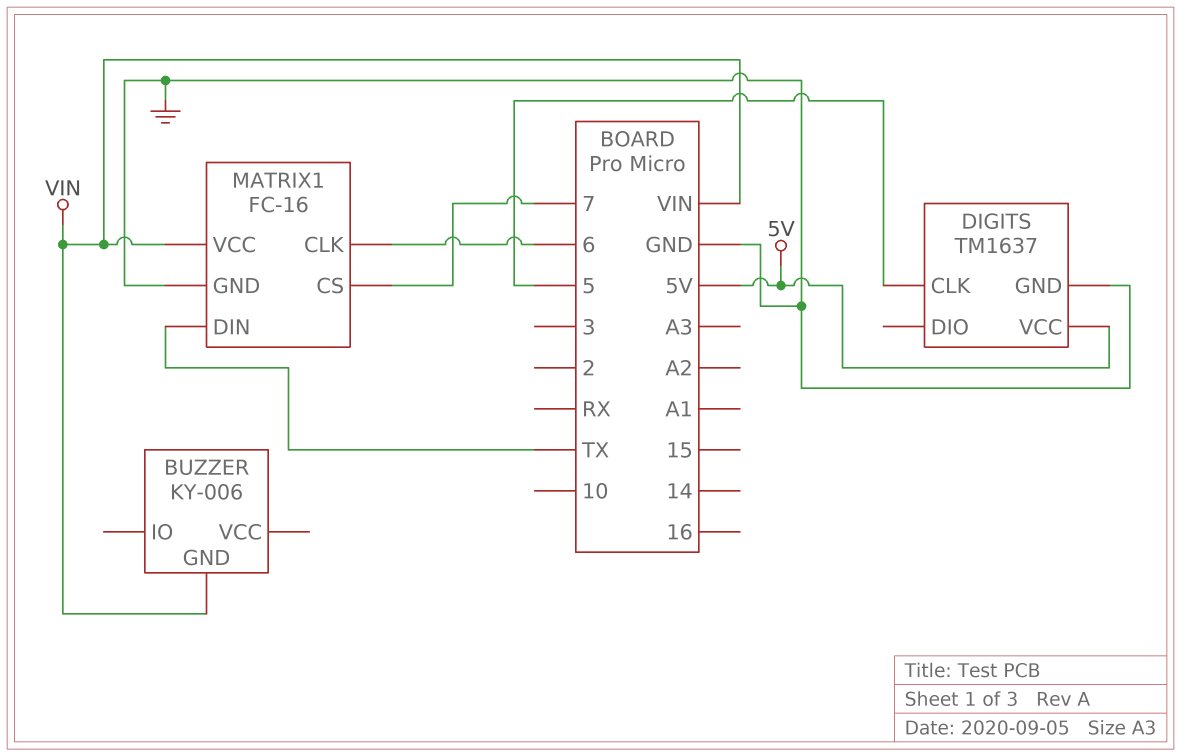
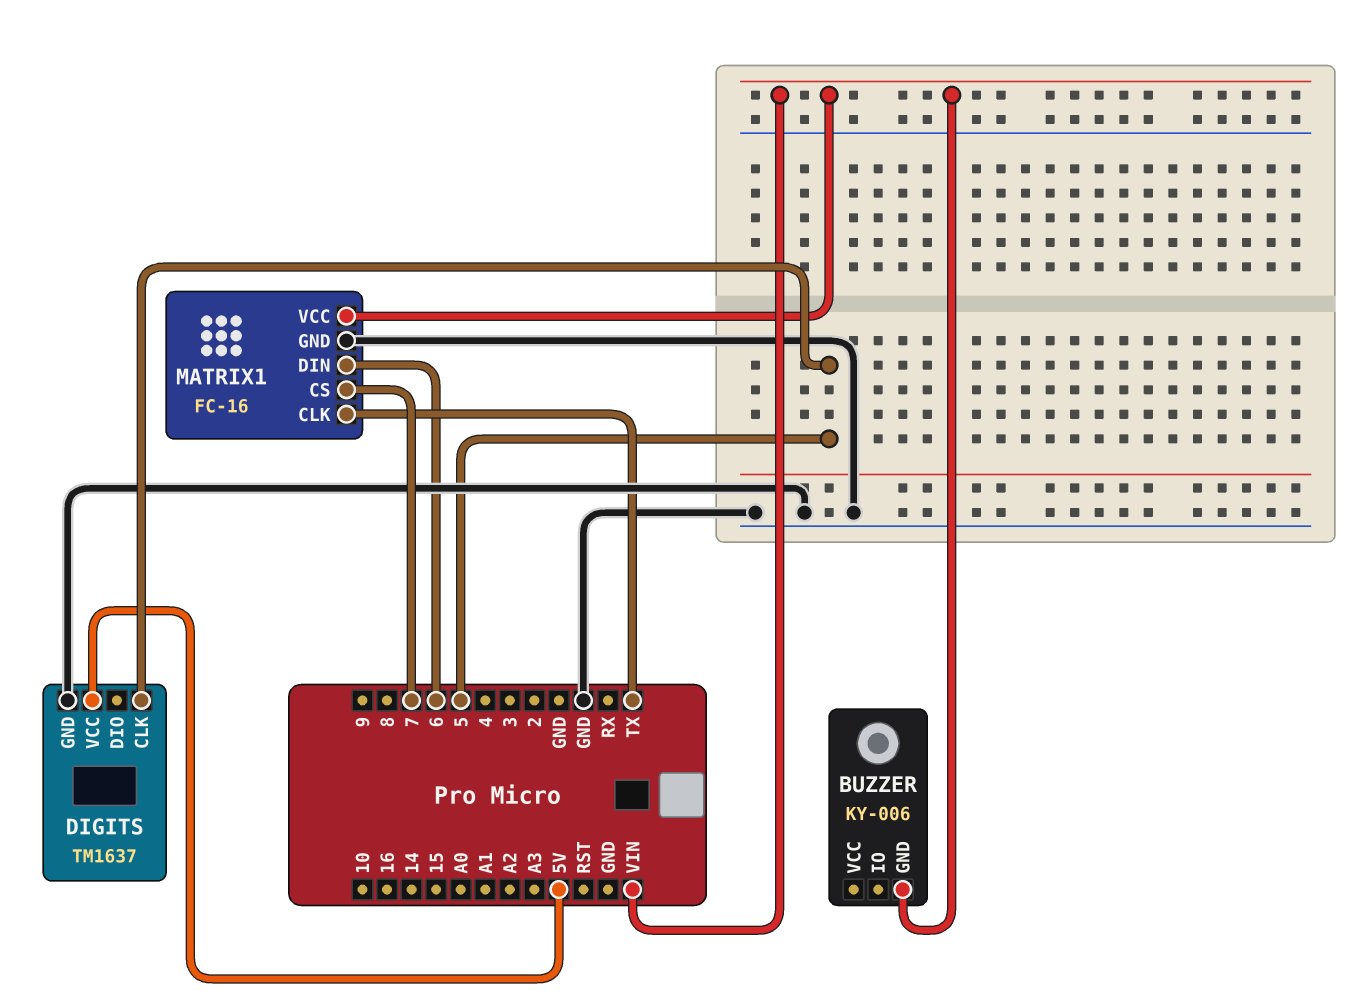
MATRIX1 pin CLK: 6 -> TX
MATRIX1 pin DIN: TX -> 6

